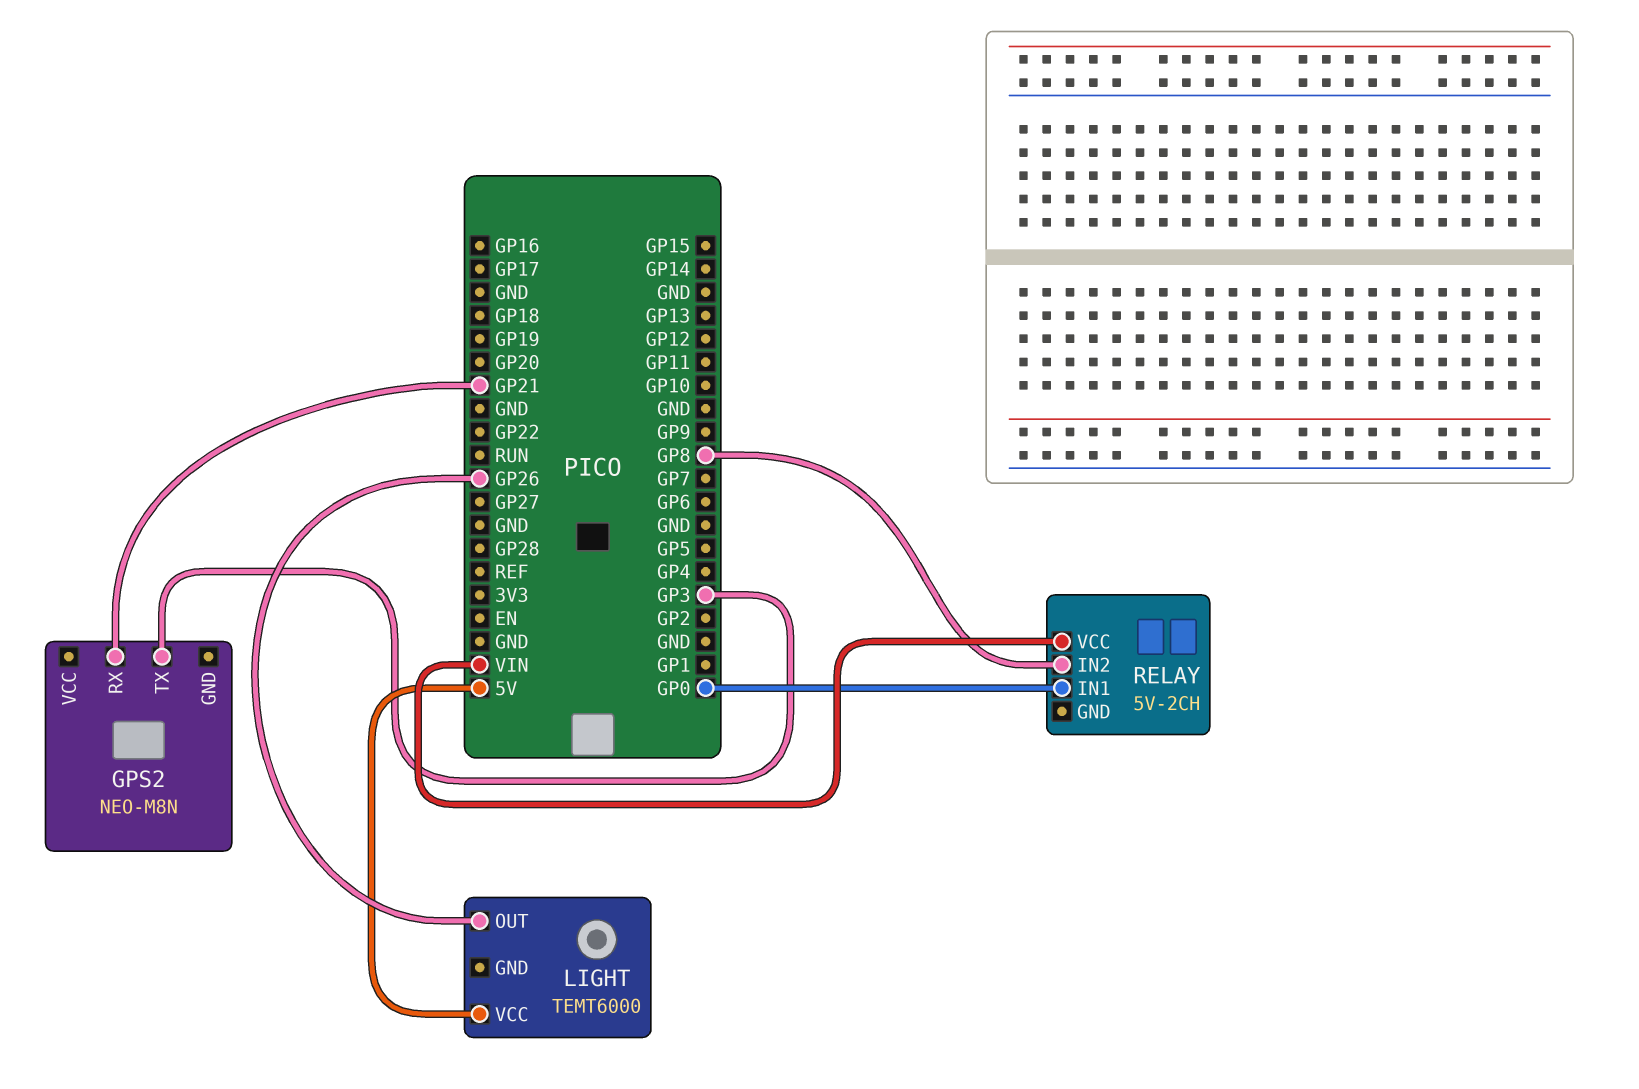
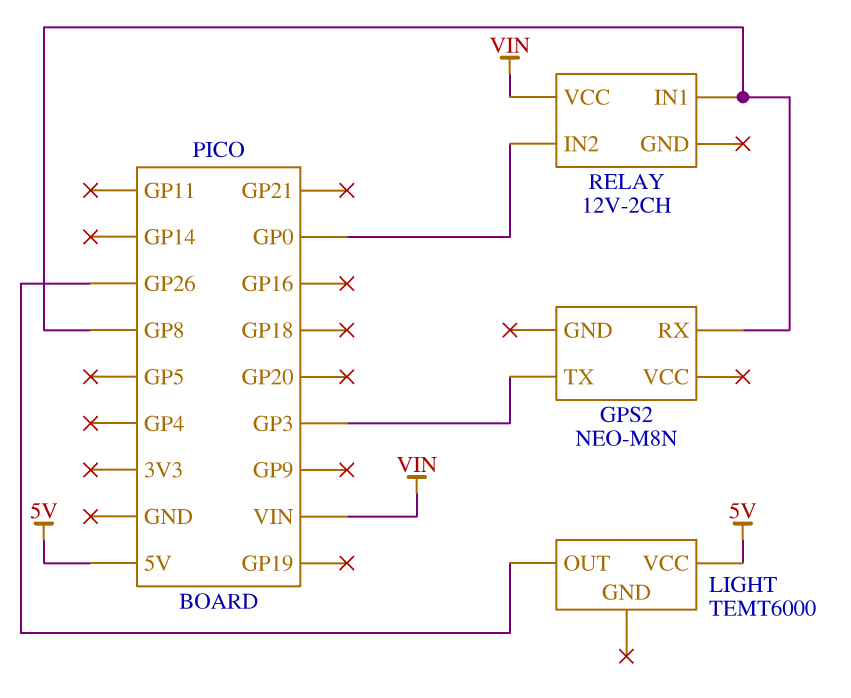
GPS2 pin RX: GP21 -> GP8
RELAY: 5V-2CH -> 12V-2CH
RELAY pin IN1: GP0 -> GP8
RELAY pin IN2: GP8 -> GP0

